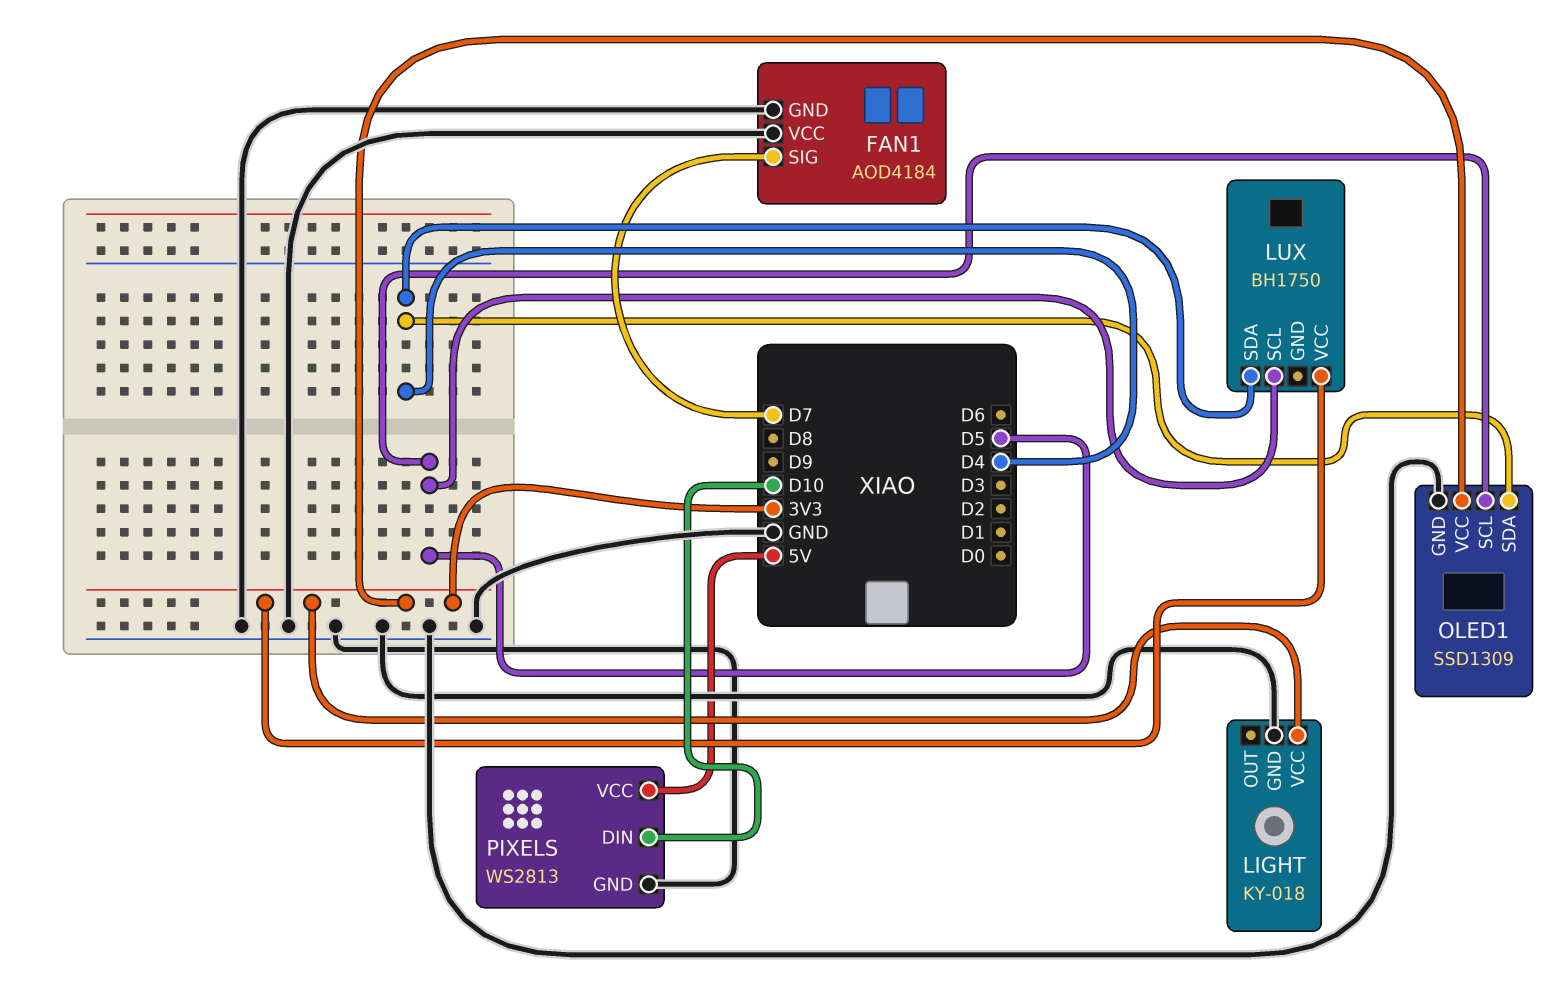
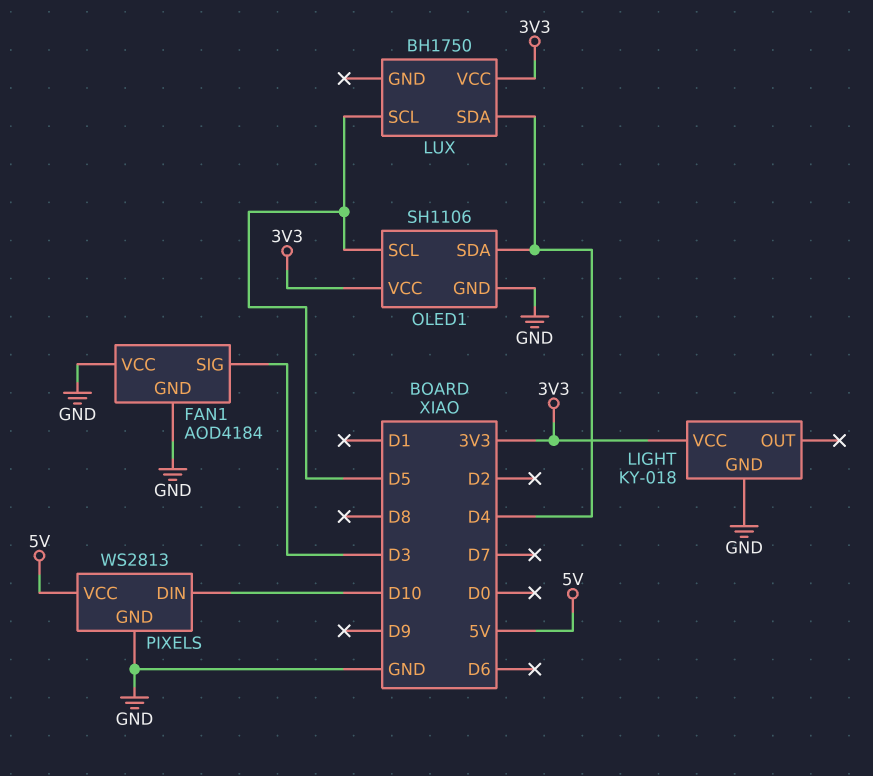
FAN1 pin SIG: D7 -> D3
OLED1: SSD1309 -> SH1106

